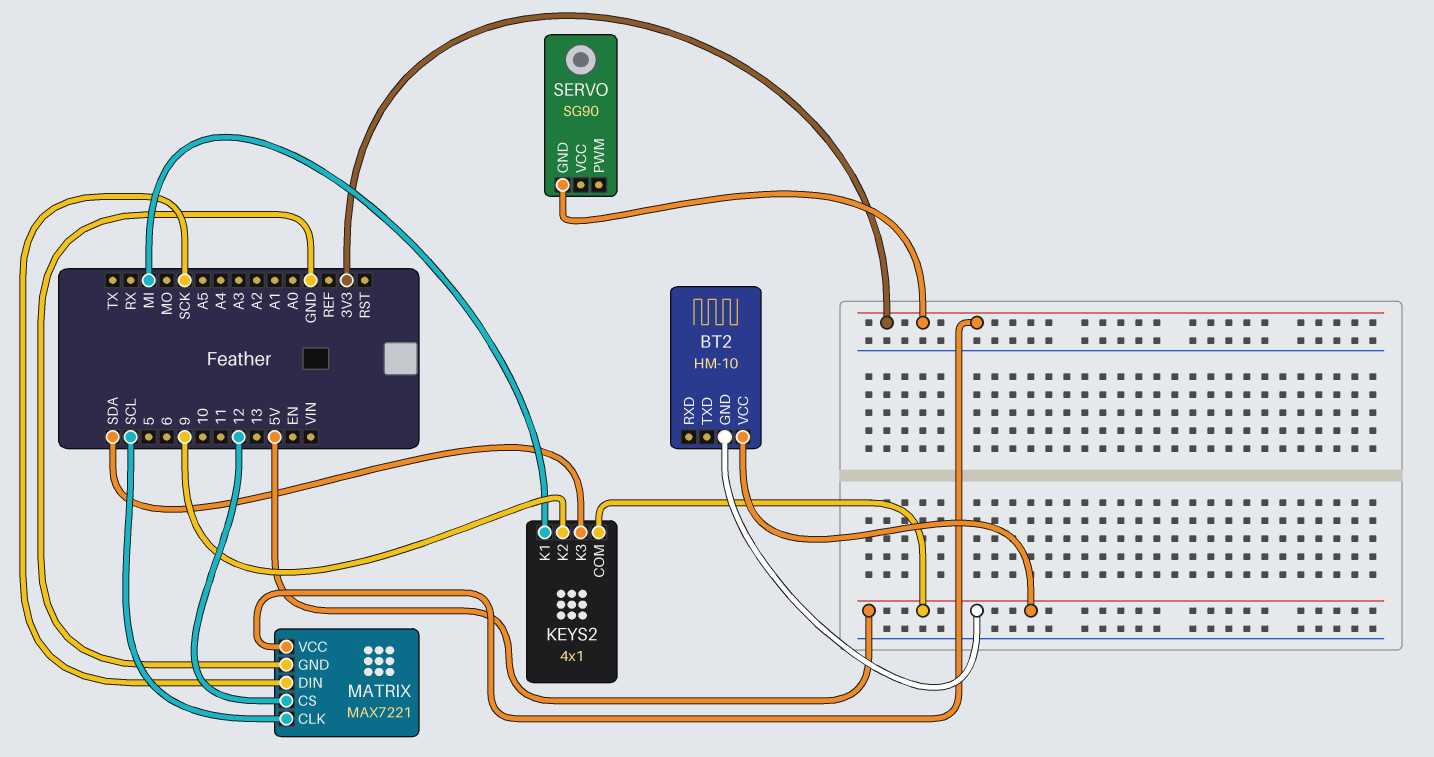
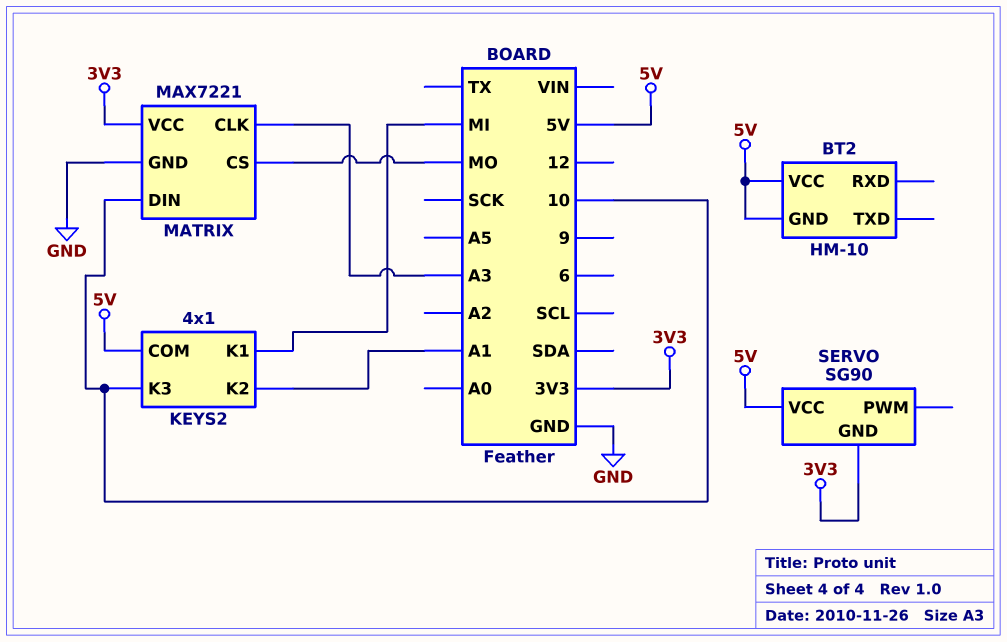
KEYS2 pin K2: 9 -> A1
KEYS2 pin K3: SDA -> 10
MATRIX pin CLK: SCL -> A3
MATRIX pin CS: 12 -> MO
MATRIX pin DIN: SCK -> 10
SERVO pin VCC: none -> 5V

